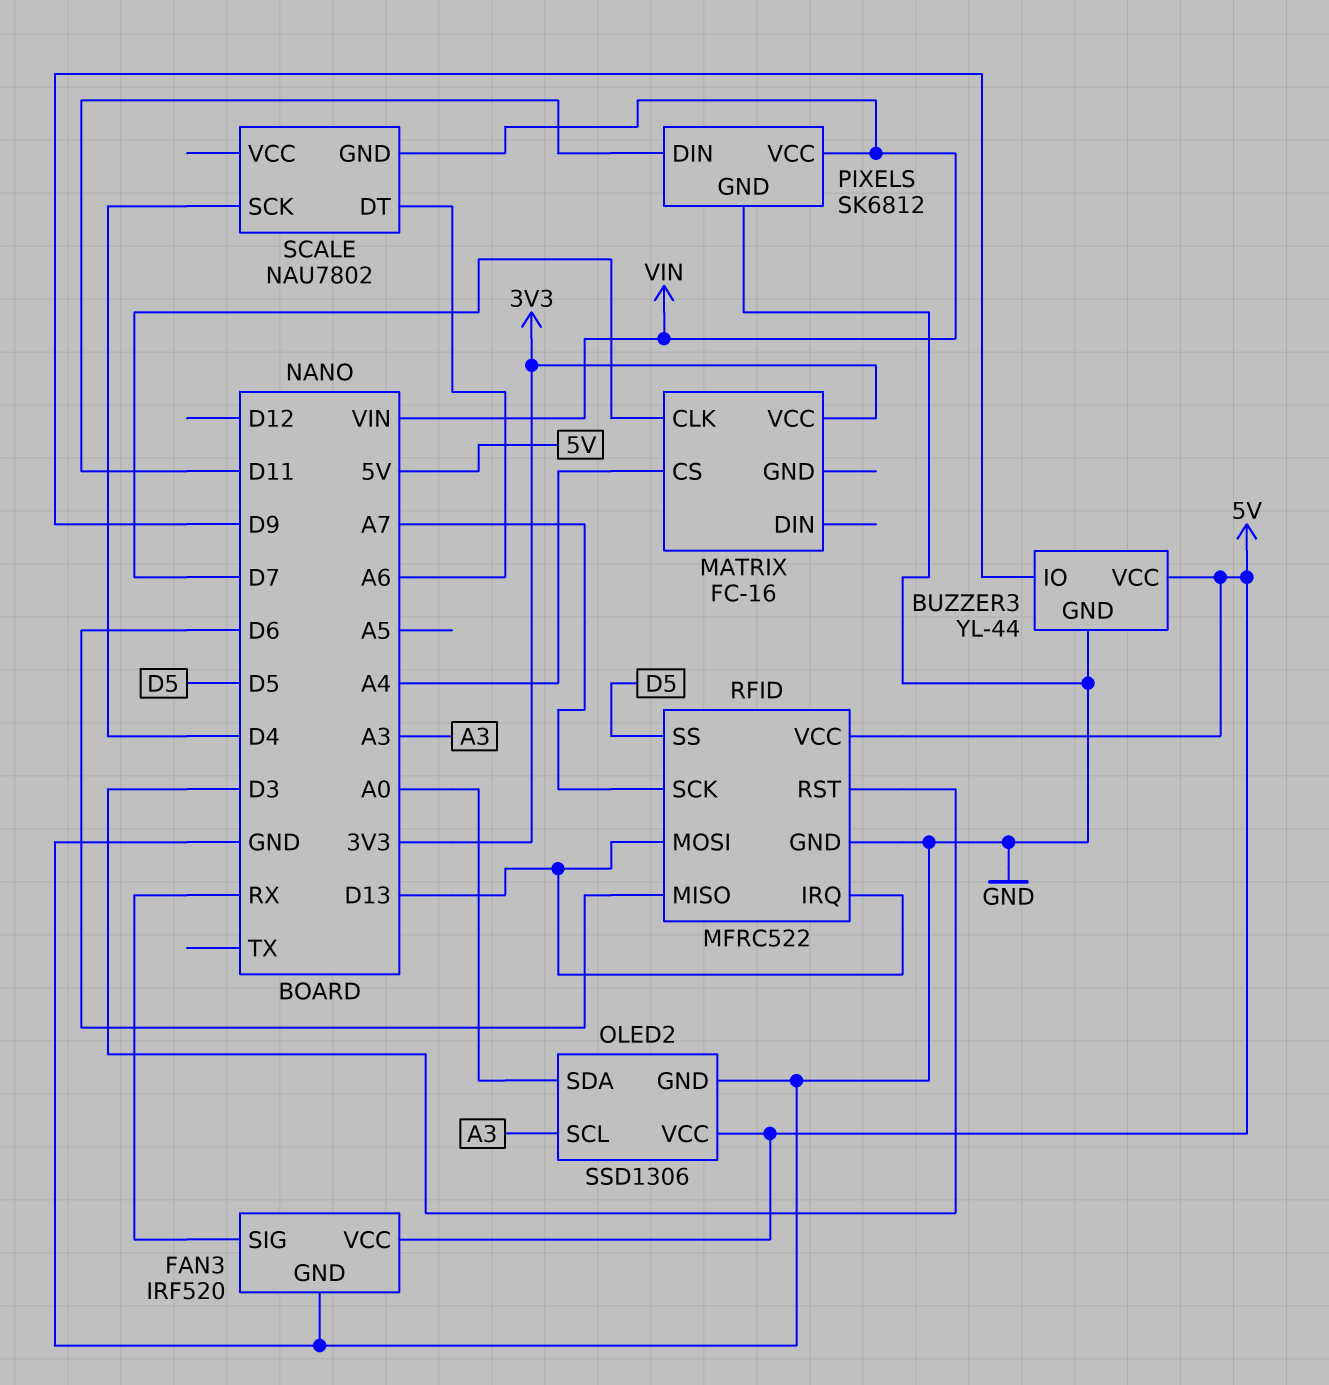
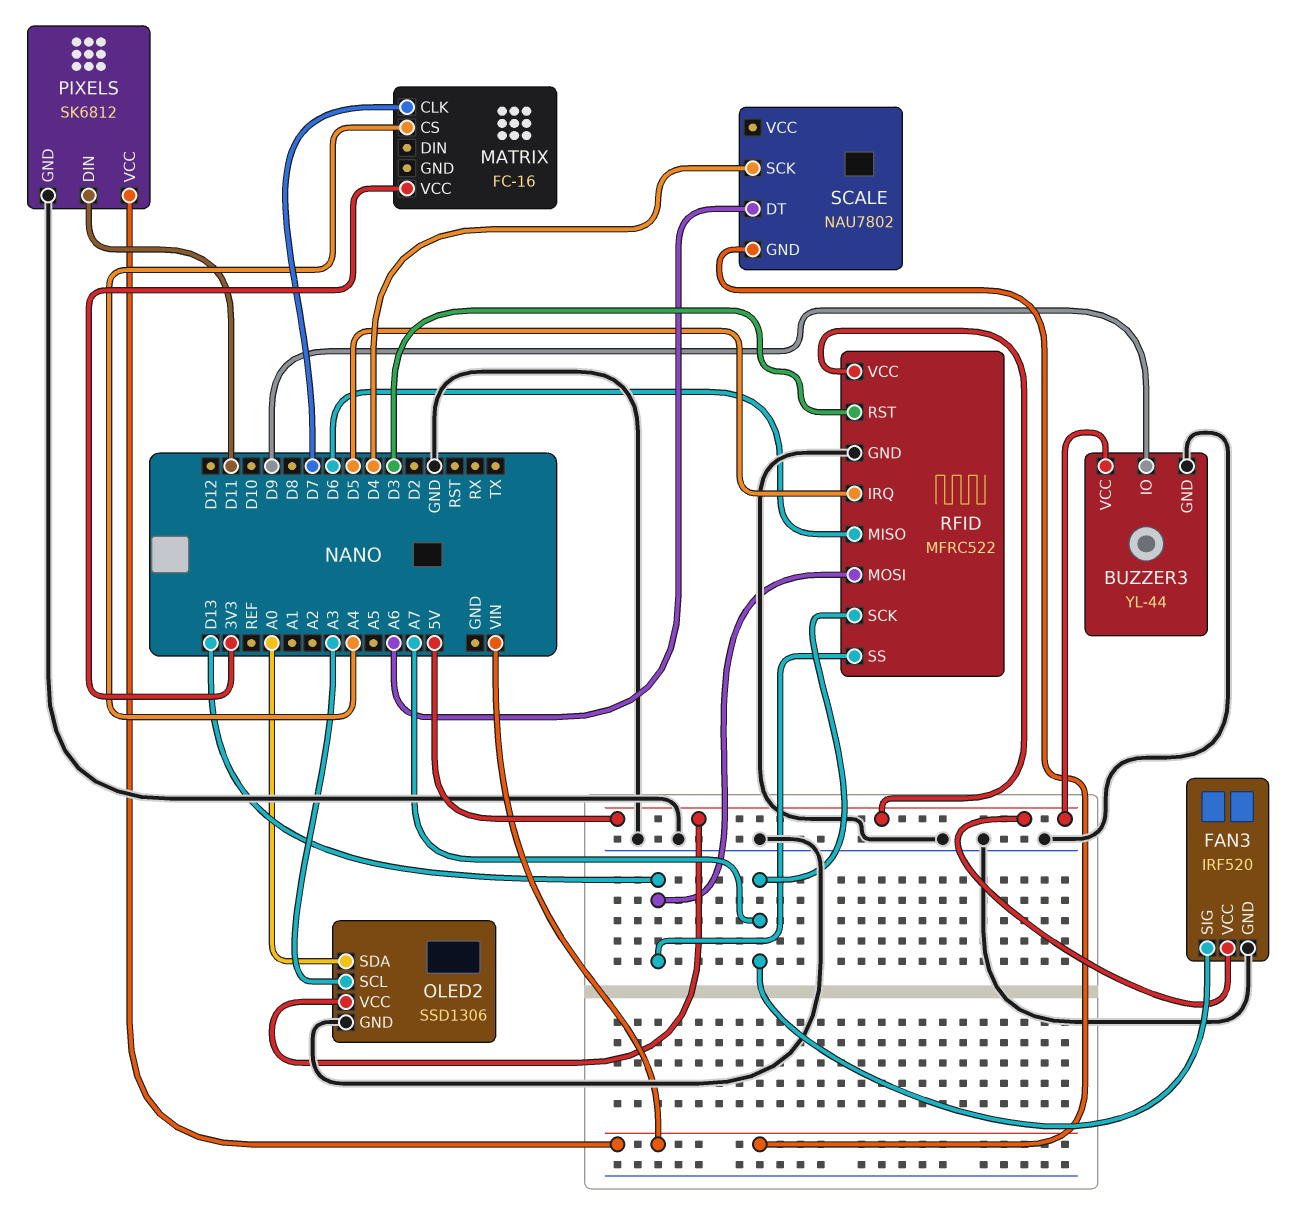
FAN3 pin SIG: RX -> A7
RFID pin IRQ: D13 -> D5
RFID pin SS: D5 -> D13

